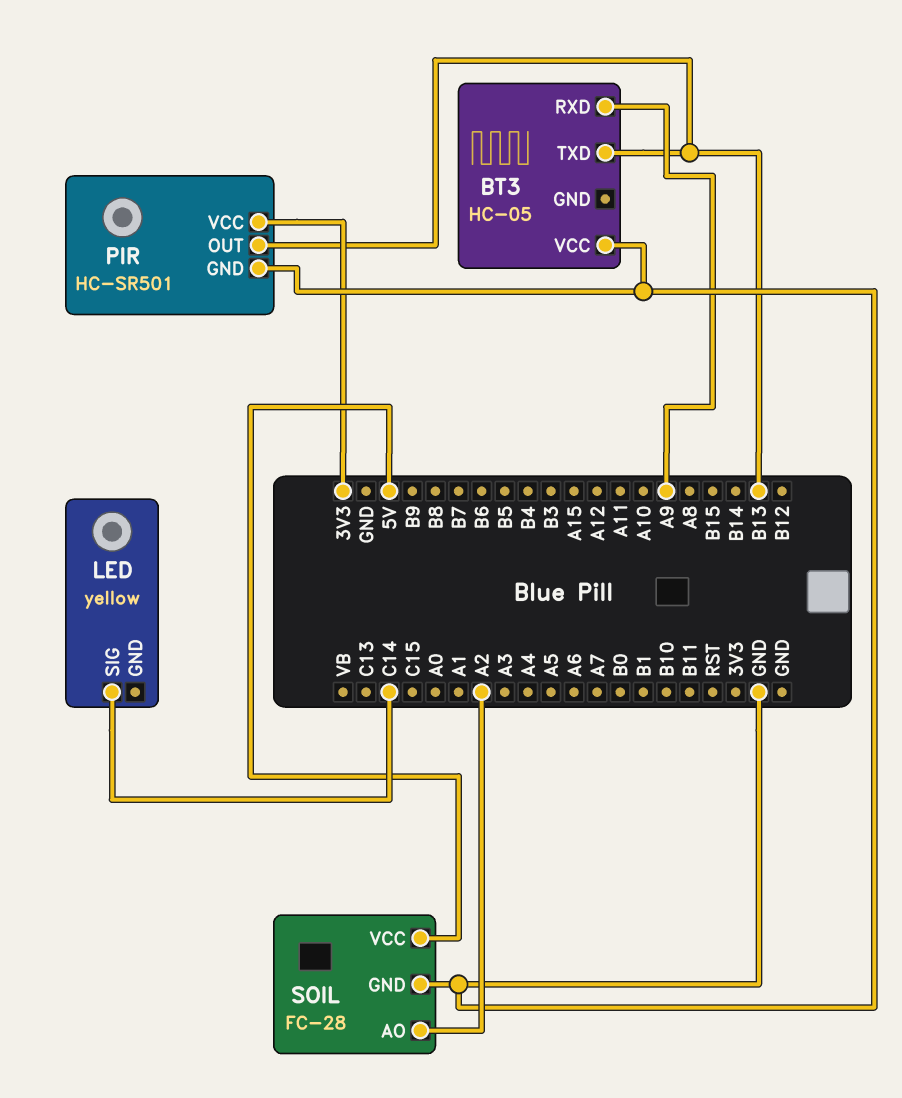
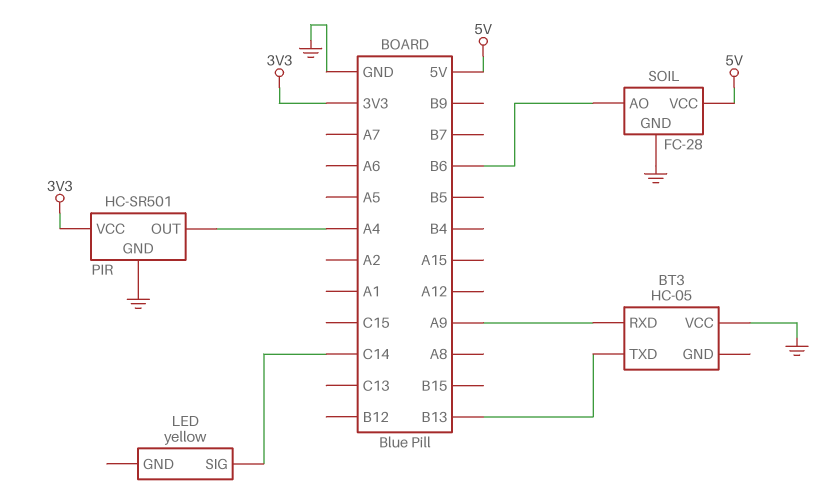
PIR pin OUT: B13 -> A4
SOIL pin AO: A2 -> B6

